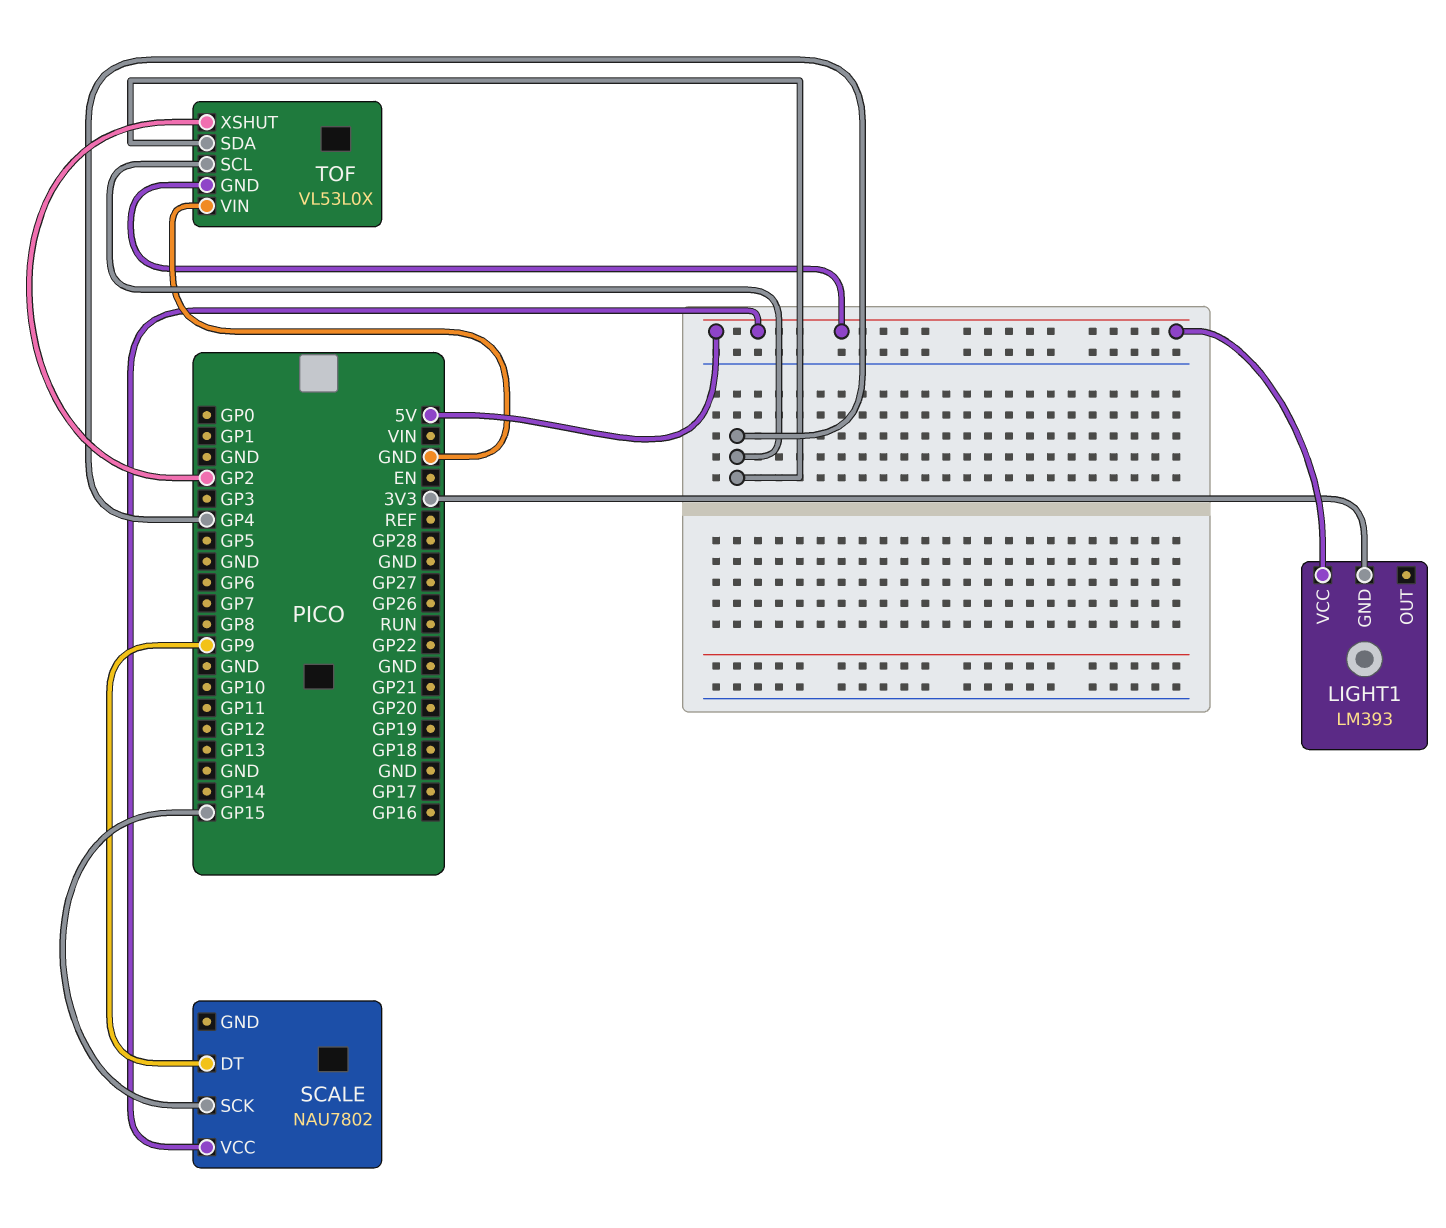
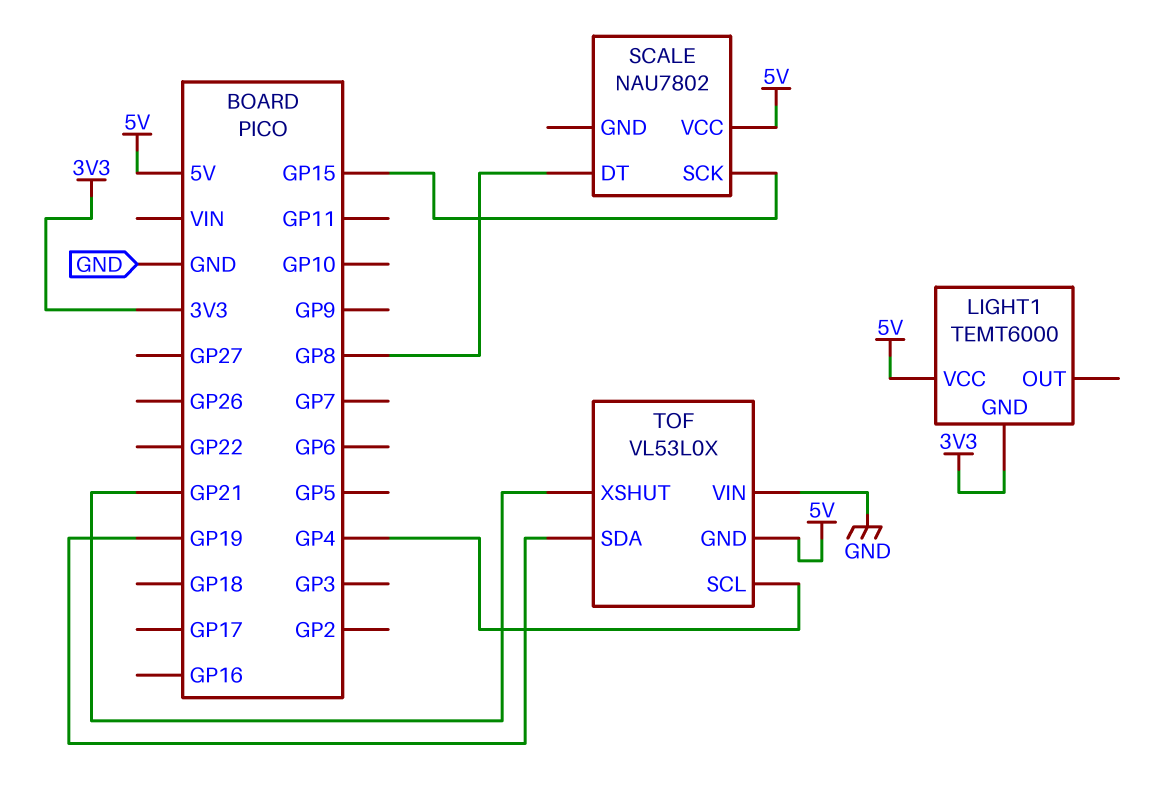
LIGHT1: LM393 -> TEMT6000
SCALE pin DT: GP9 -> GP8
TOF pin SDA: GP4 -> GP19
TOF pin XSHUT: GP2 -> GP21

